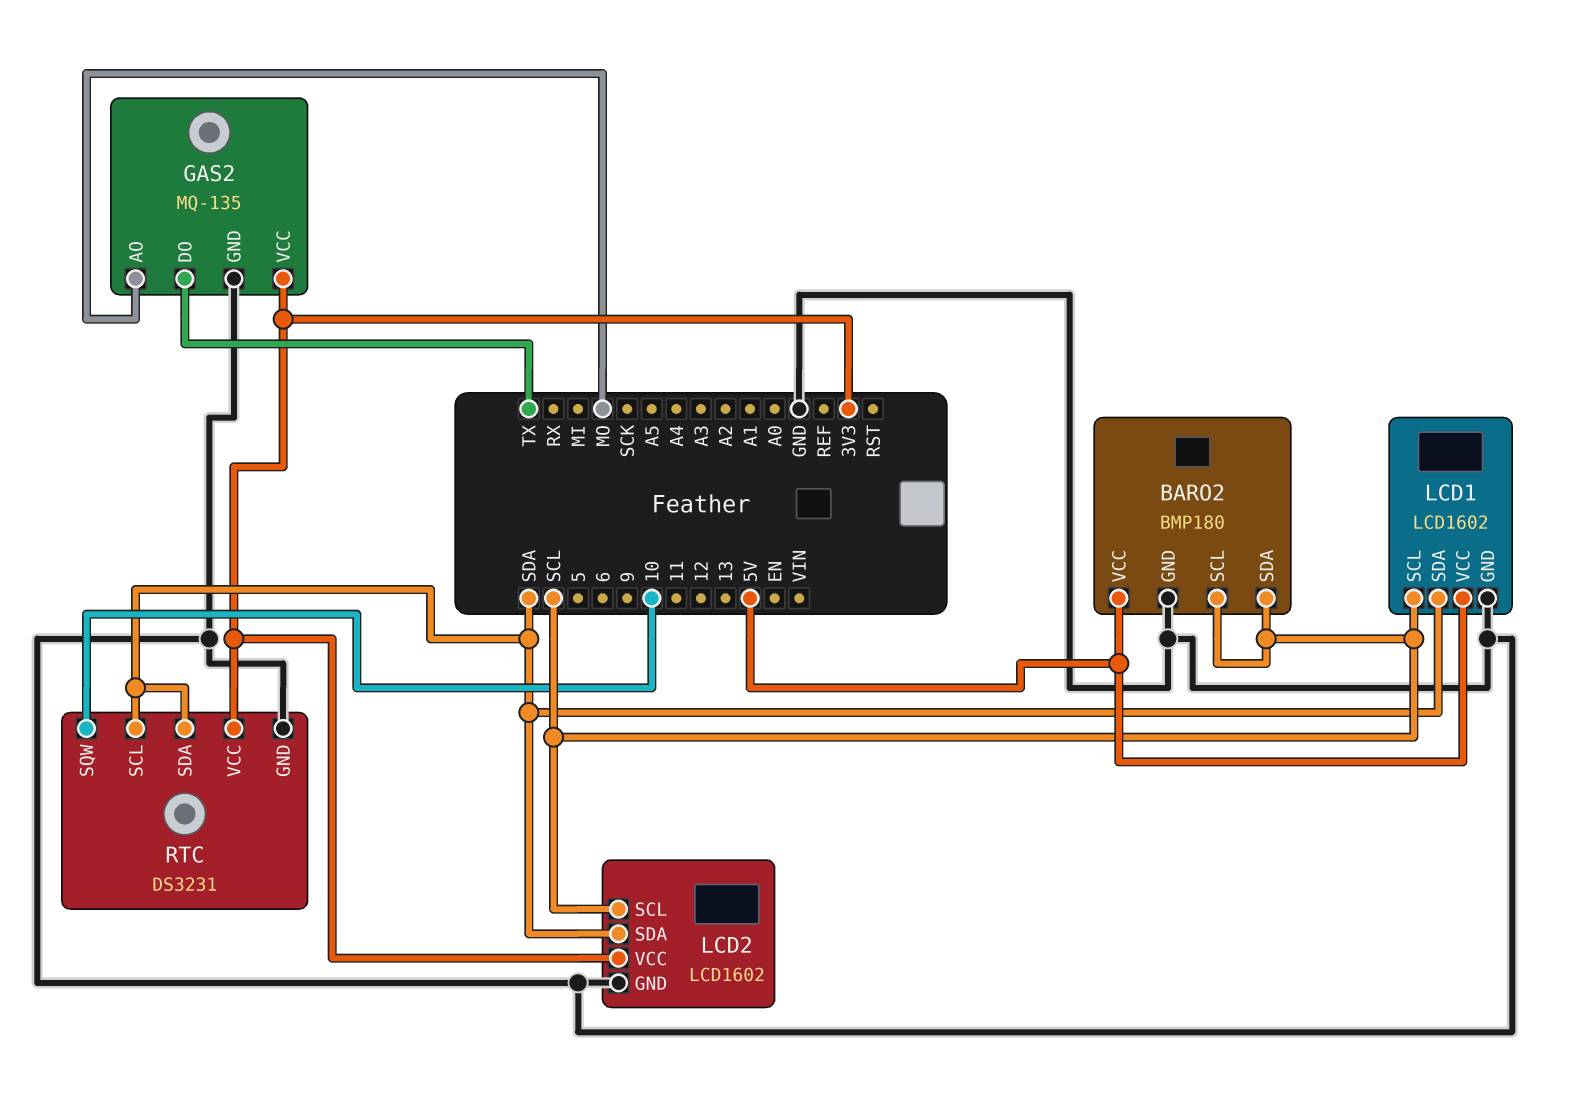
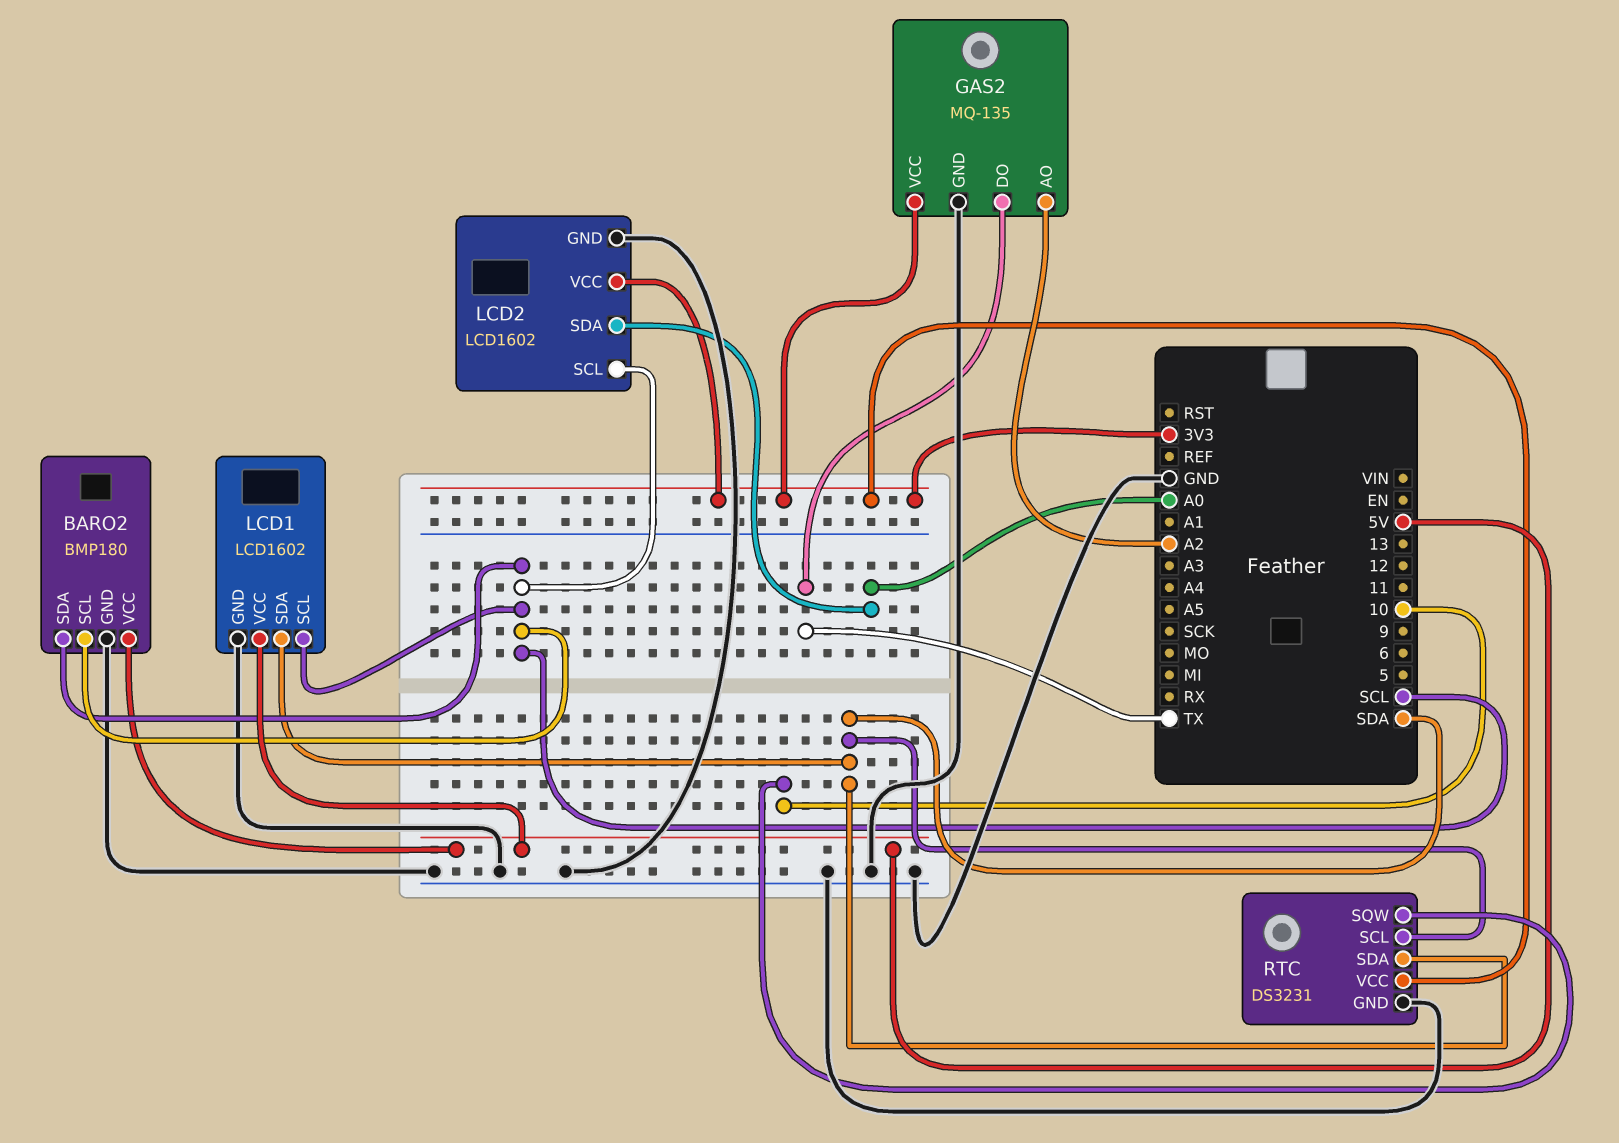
GAS2 pin AO: MO -> A2
LCD2 pin SDA: SDA -> A0

